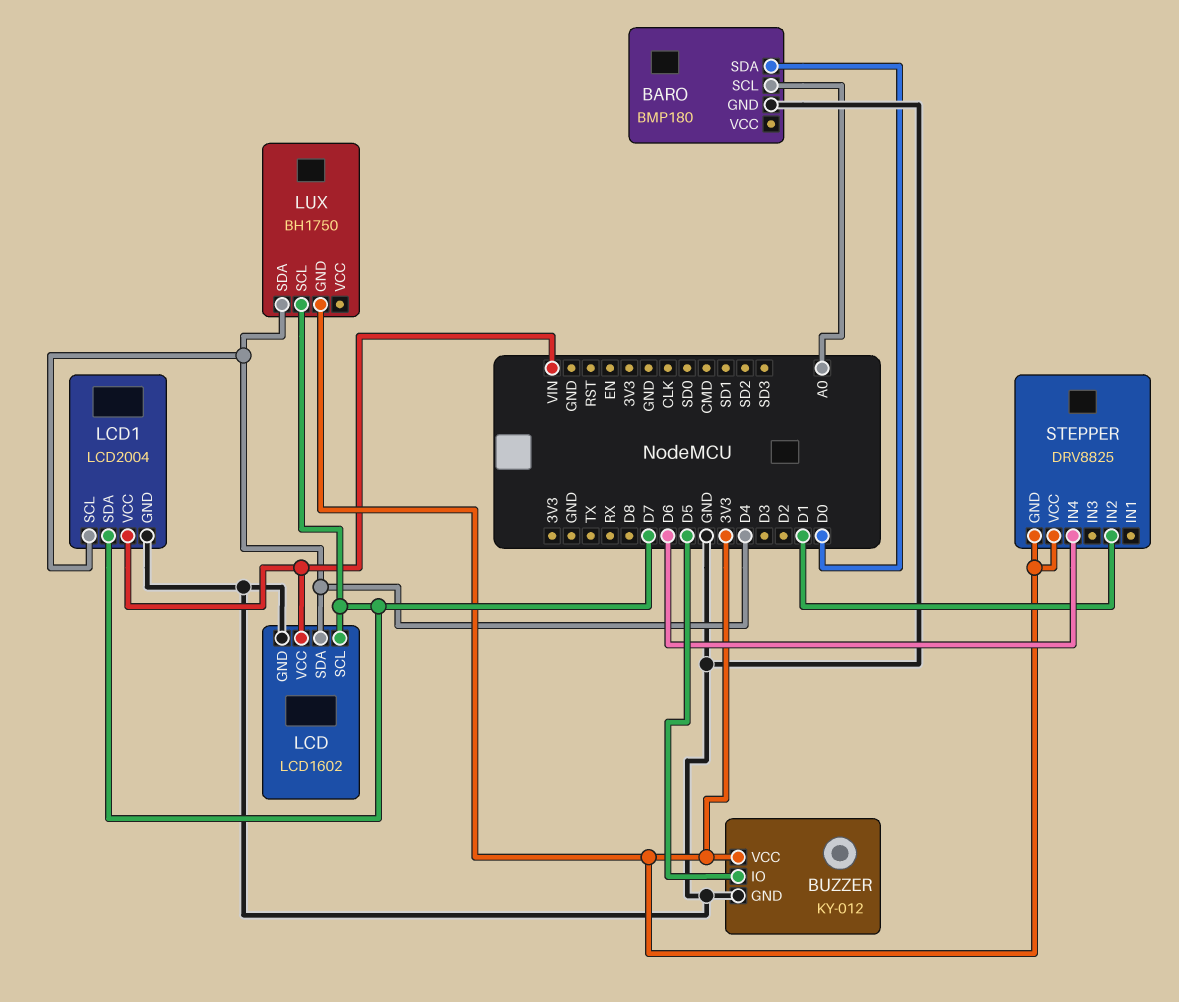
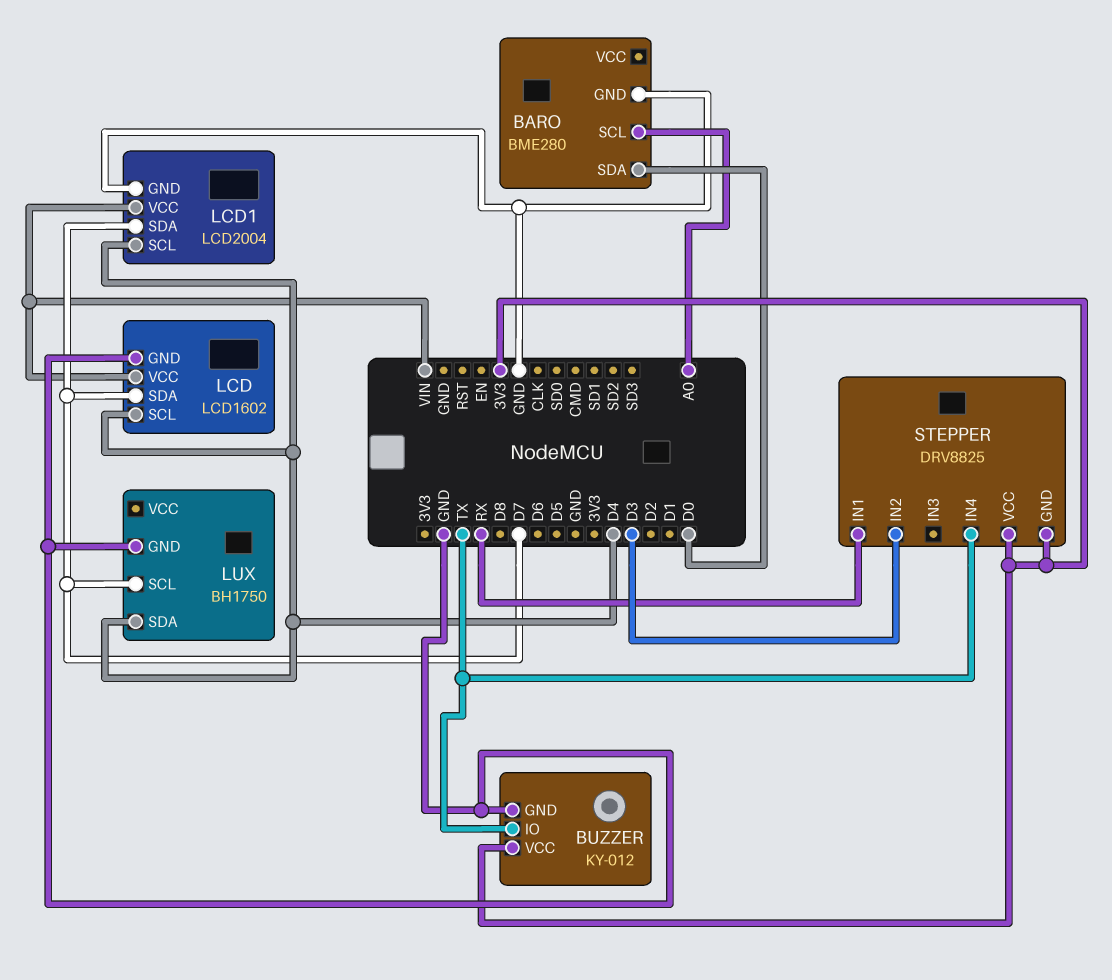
BARO: BMP180 -> BME280
BUZZER pin IO: D5 -> TX
LCD pin SCL: D7 -> D4
LCD pin SDA: D4 -> D7
LUX pin GND: 3V3 -> GND
STEPPER pin IN1: none -> RX
STEPPER pin IN2: D1 -> D3
STEPPER pin IN4: D6 -> TX

